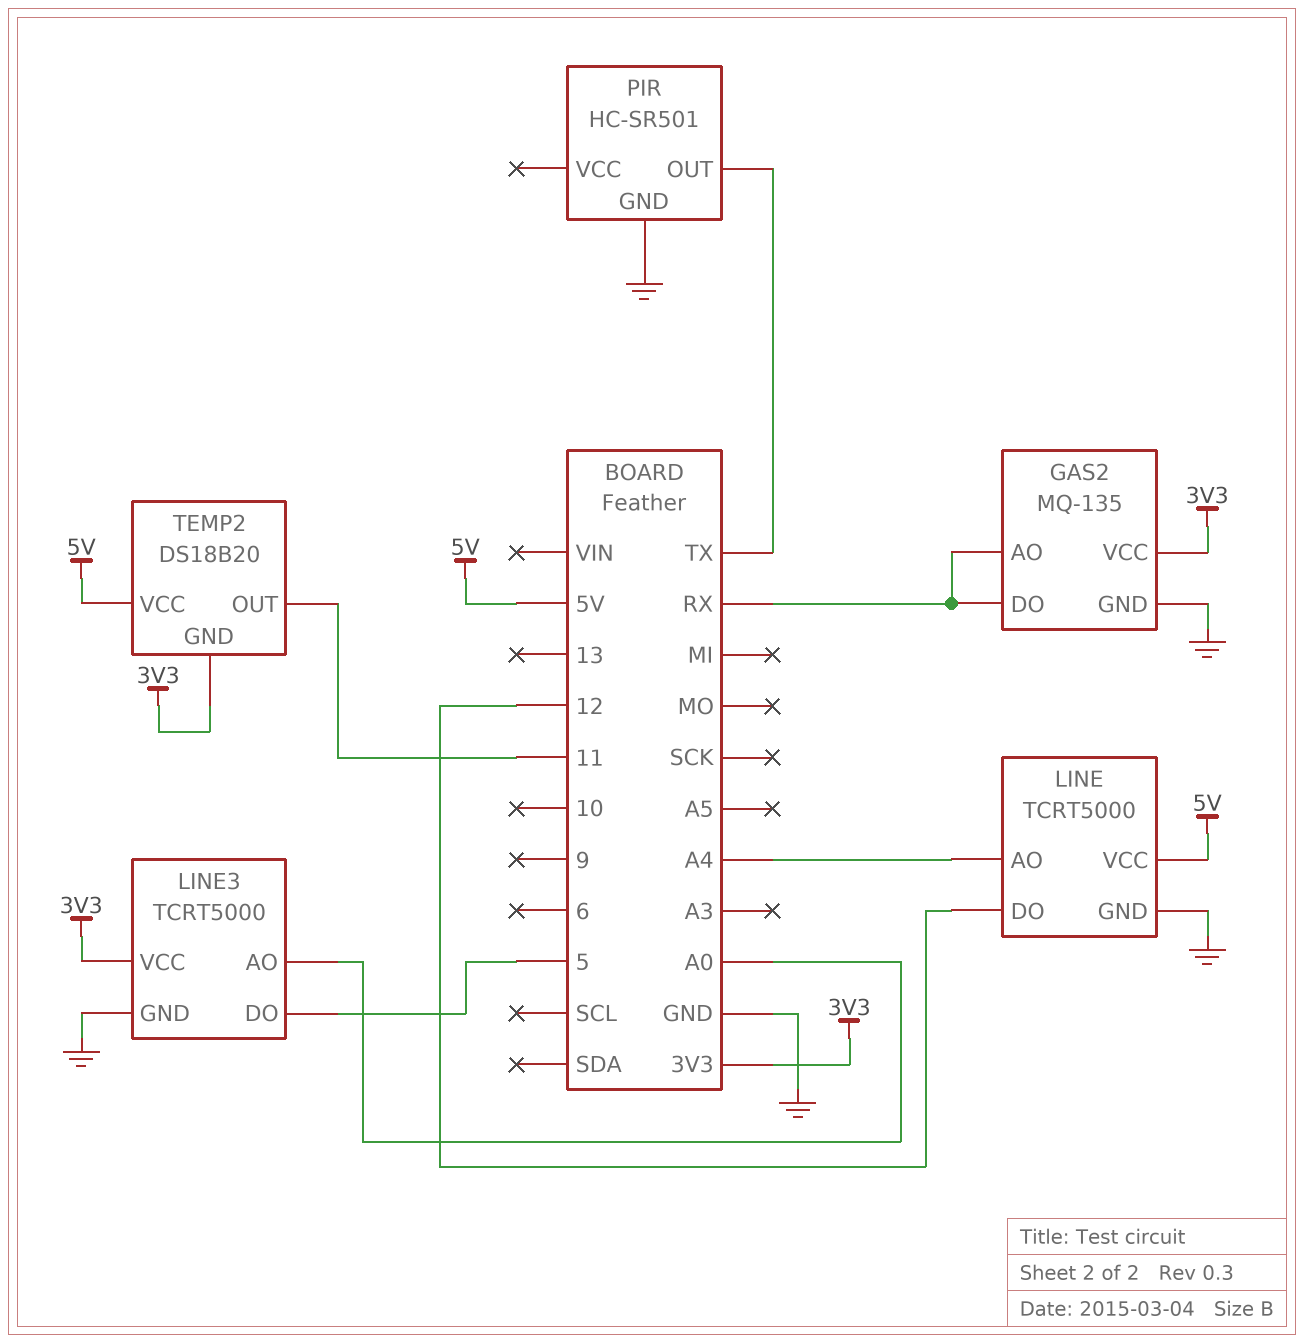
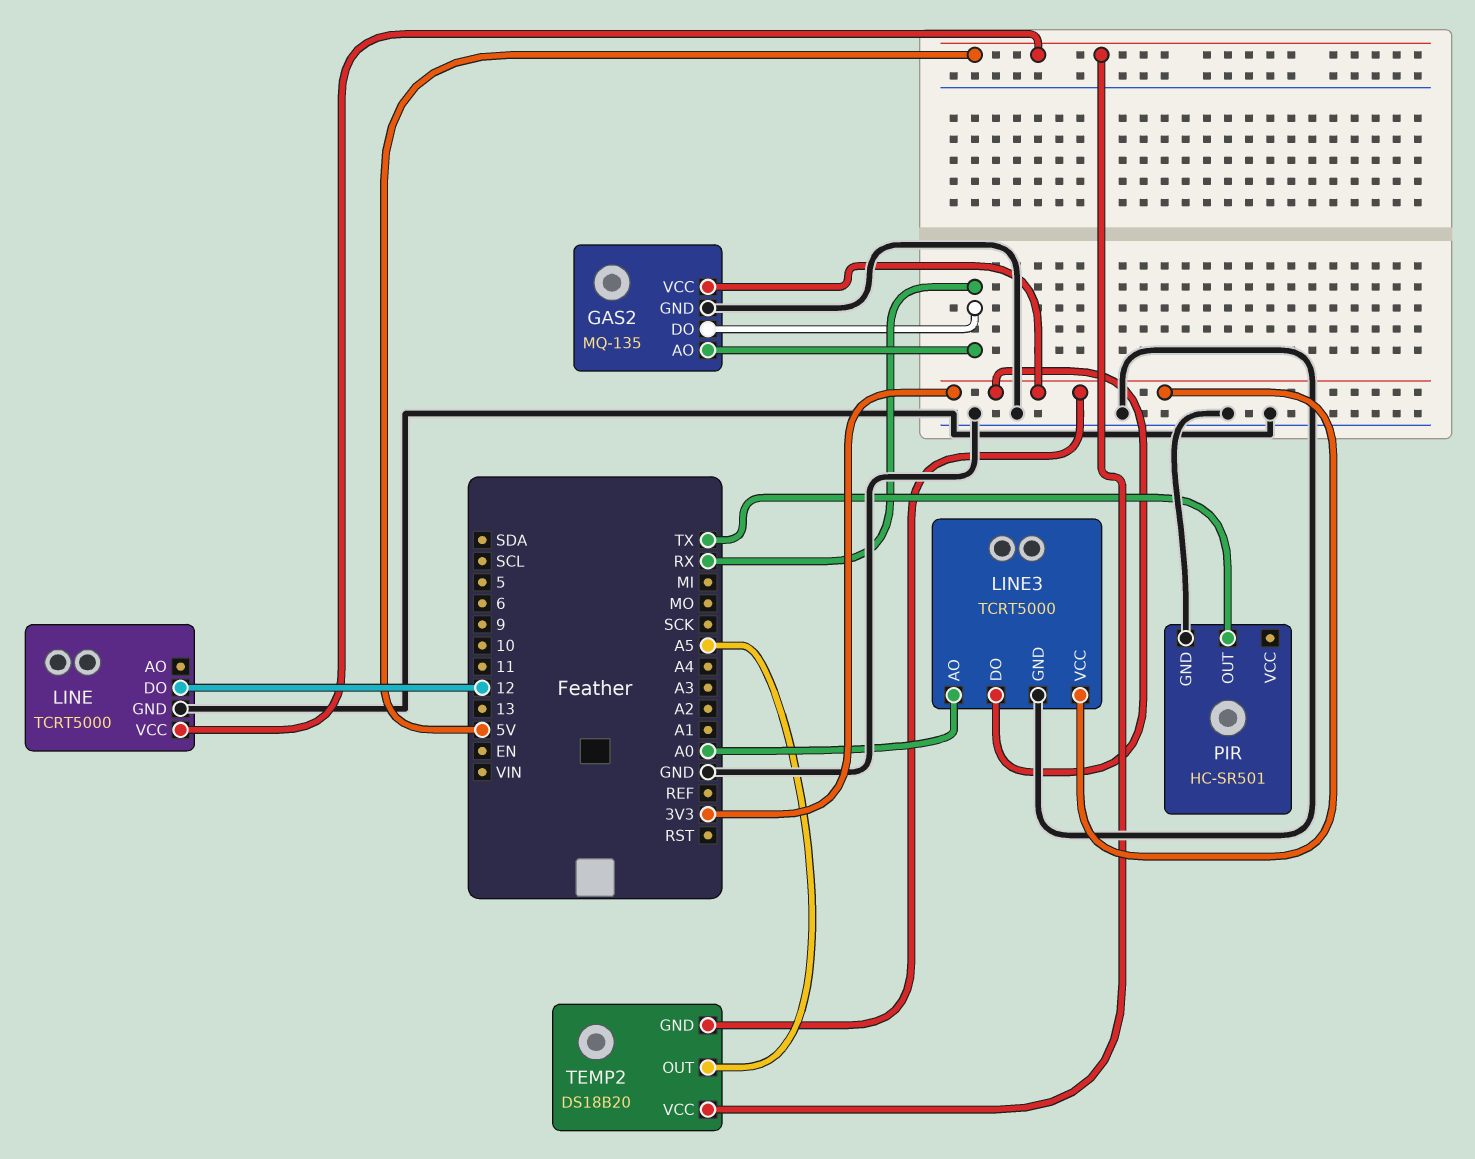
LINE pin AO: A4 -> none
LINE3 pin DO: 5 -> 3V3
TEMP2 pin OUT: 11 -> A5

